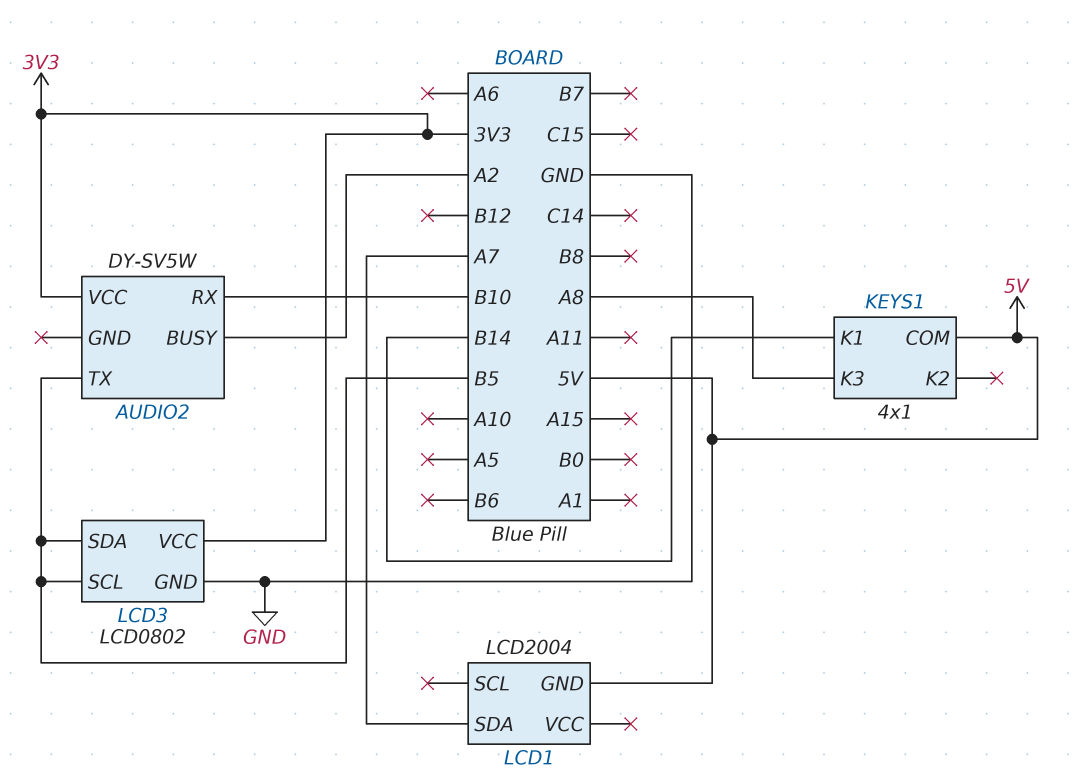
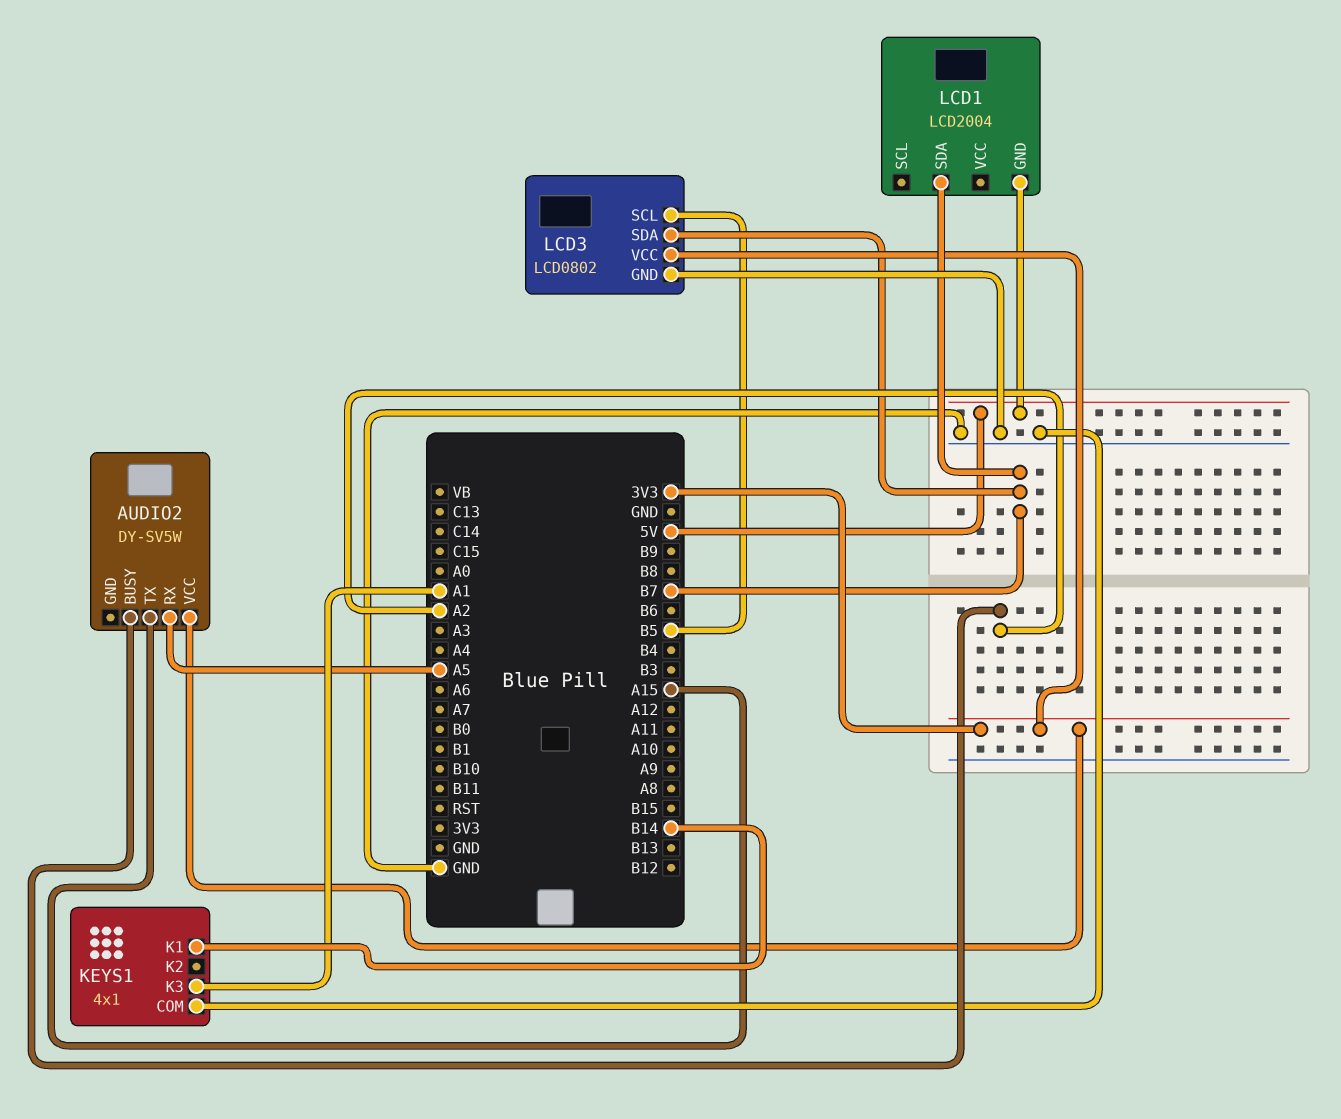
AUDIO2 pin RX: B10 -> A5
AUDIO2 pin TX: B5 -> A15
KEYS1 pin COM: 5V -> GND
KEYS1 pin K3: A8 -> A1
LCD1 pin SDA: A7 -> B7
LCD3 pin SDA: B5 -> B7

